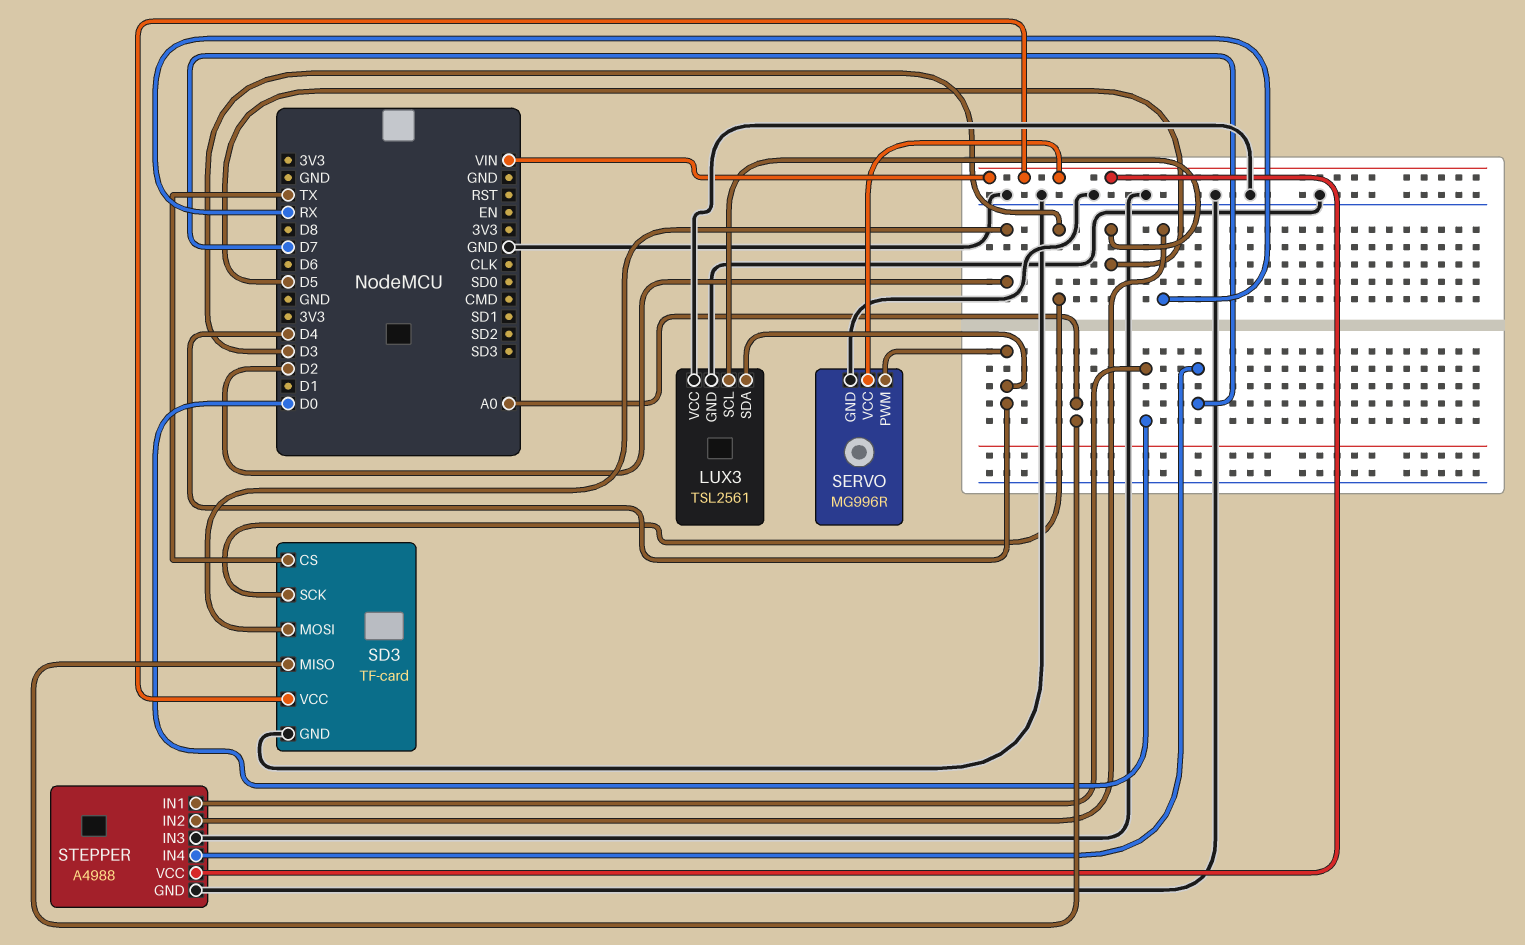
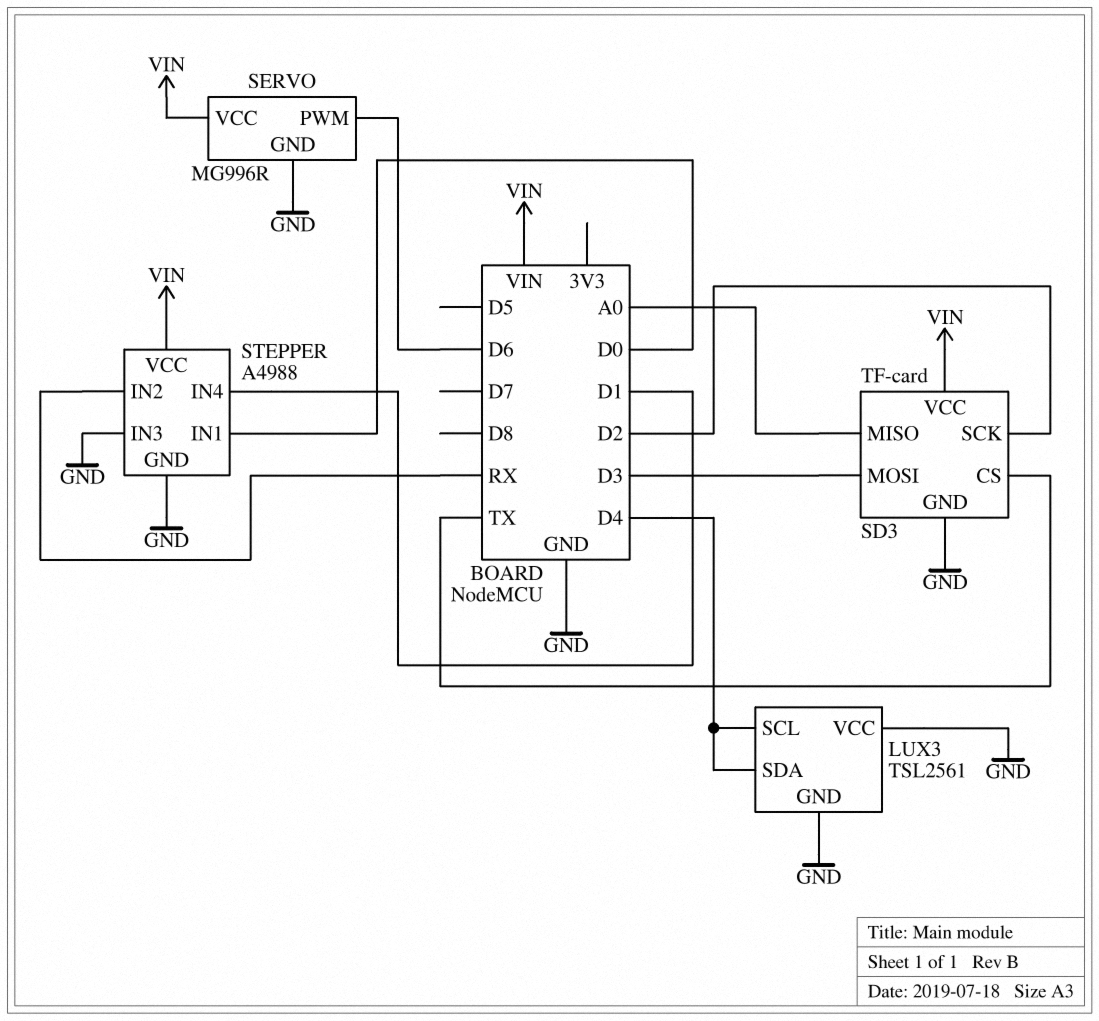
LUX3 pin SCL: D5 -> D4
SD3 pin MOSI: D2 -> D3
SD3 pin SCK: D3 -> D2
SERVO pin PWM: D4 -> D6
STEPPER pin IN4: D7 -> D1

